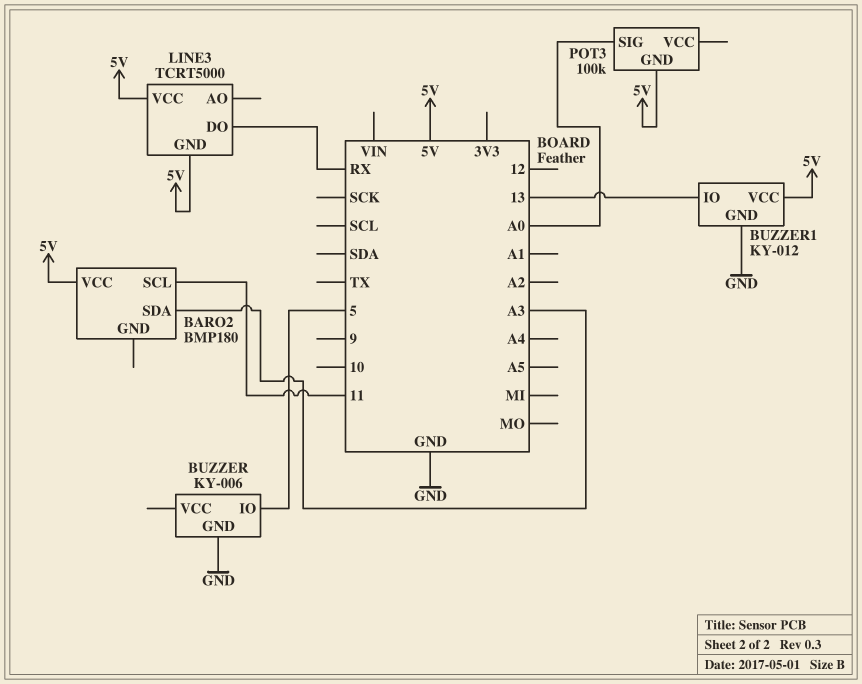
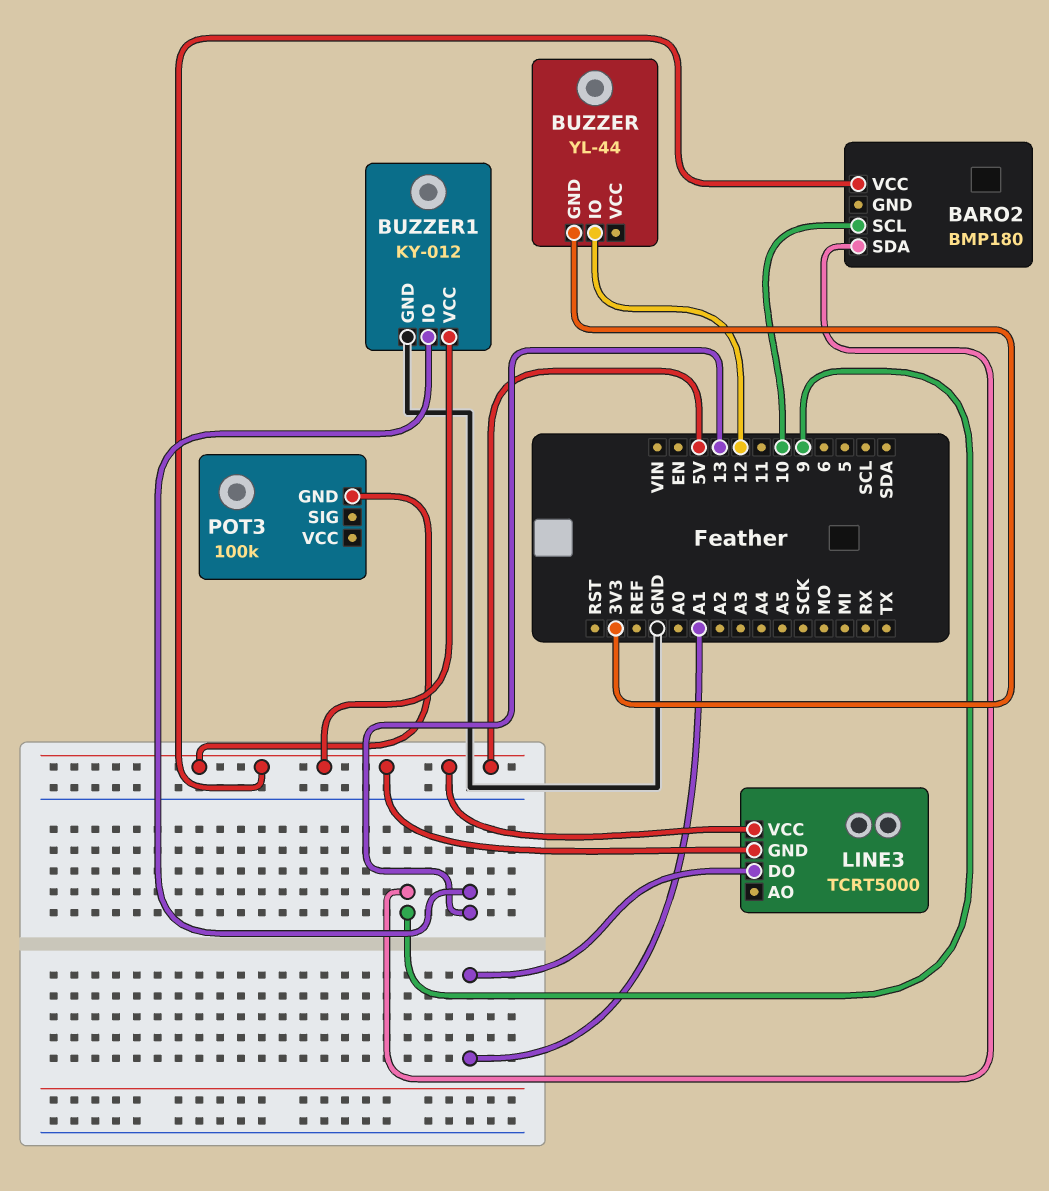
BARO2 pin SCL: 11 -> 10
BARO2 pin SDA: A3 -> 9
BUZZER: KY-006 -> YL-44
BUZZER pin GND: GND -> 3V3
BUZZER pin IO: 5 -> 12
LINE3 pin DO: RX -> A1
POT3 pin SIG: A0 -> none

